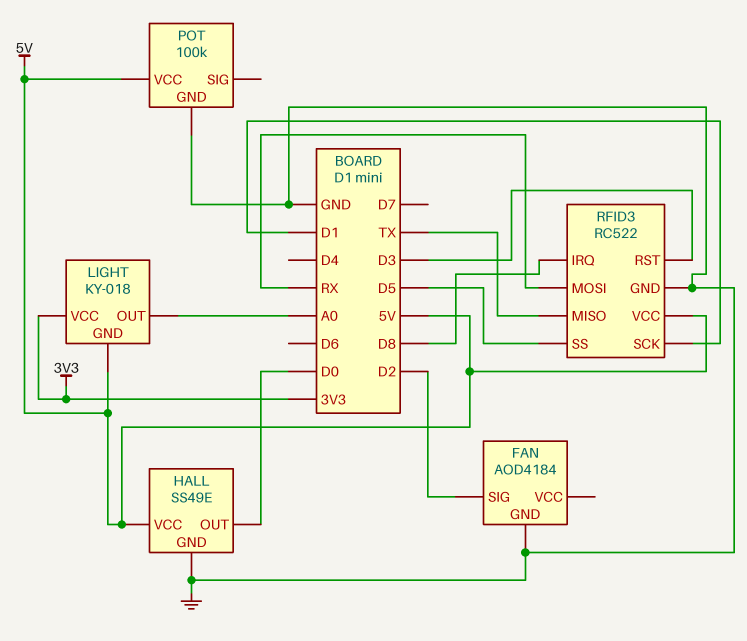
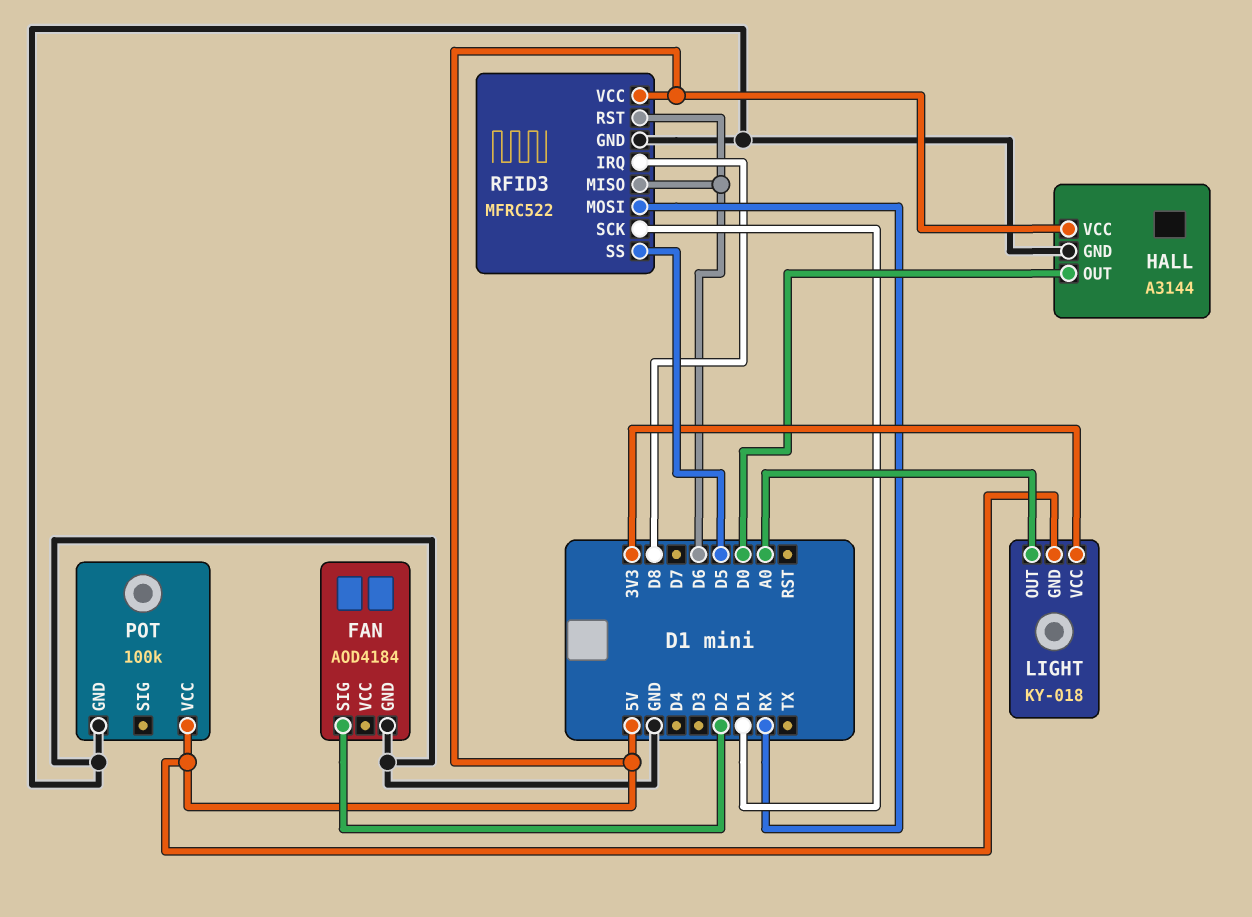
HALL: SS49E -> A3144
RFID3: RC522 -> MFRC522
RFID3 pin MISO: TX -> D6
RFID3 pin RST: D3 -> D6

